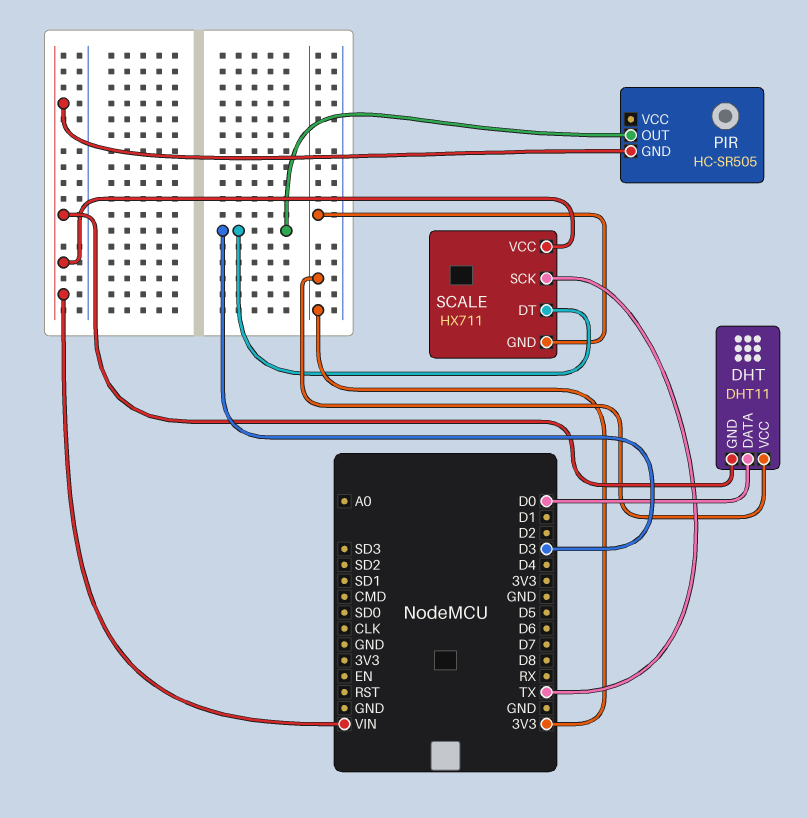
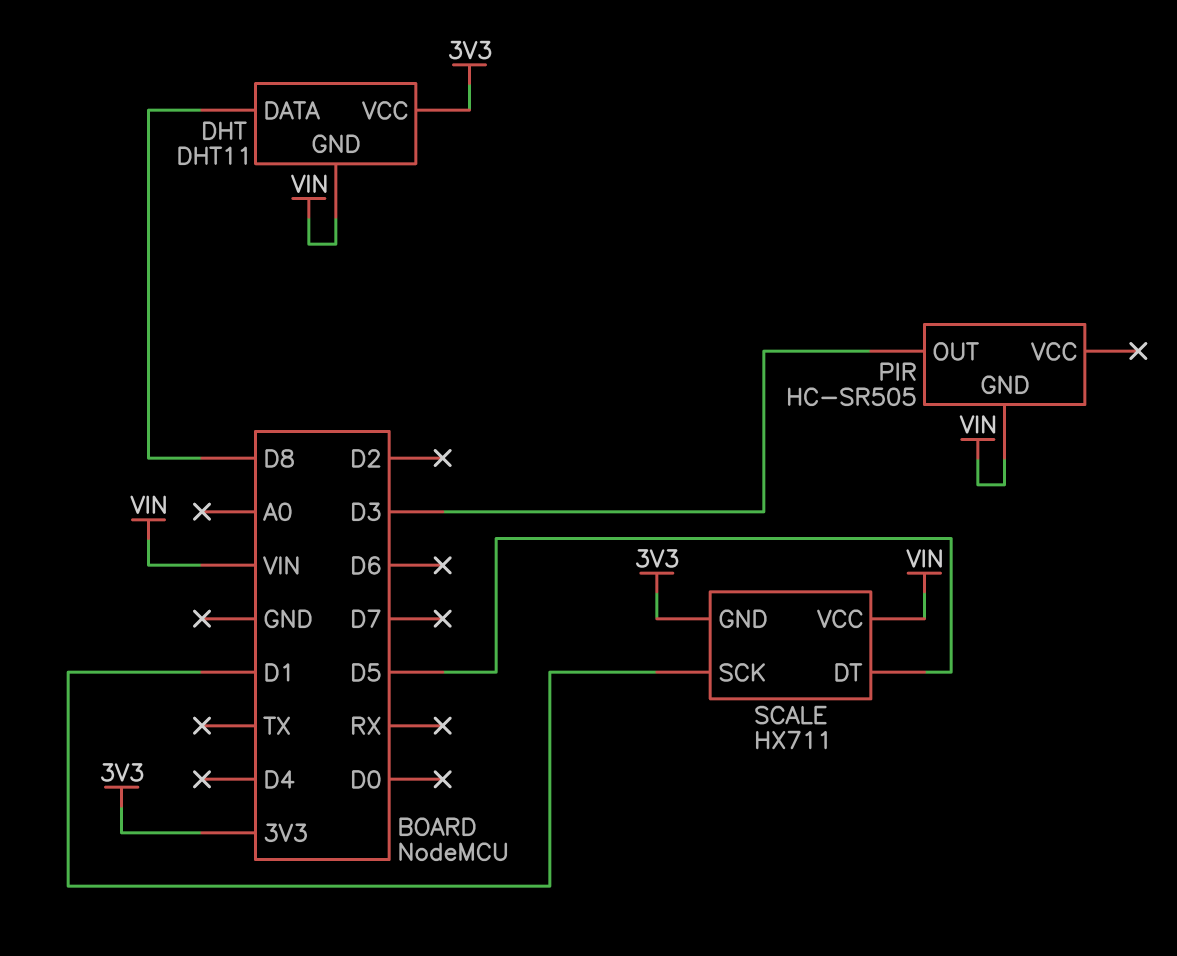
DHT pin DATA: D0 -> D8
SCALE pin DT: D3 -> D5
SCALE pin SCK: TX -> D1

